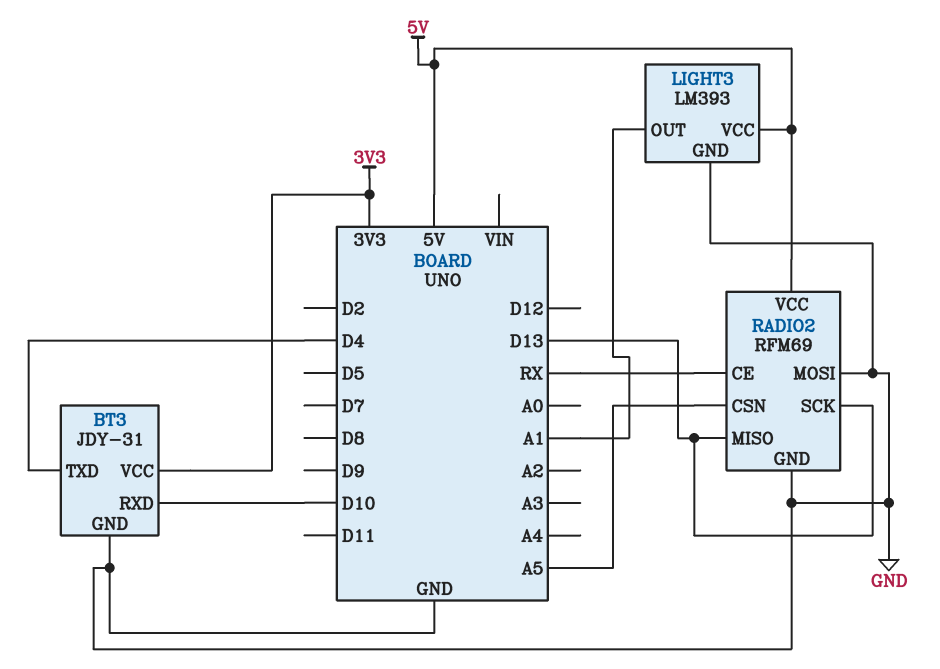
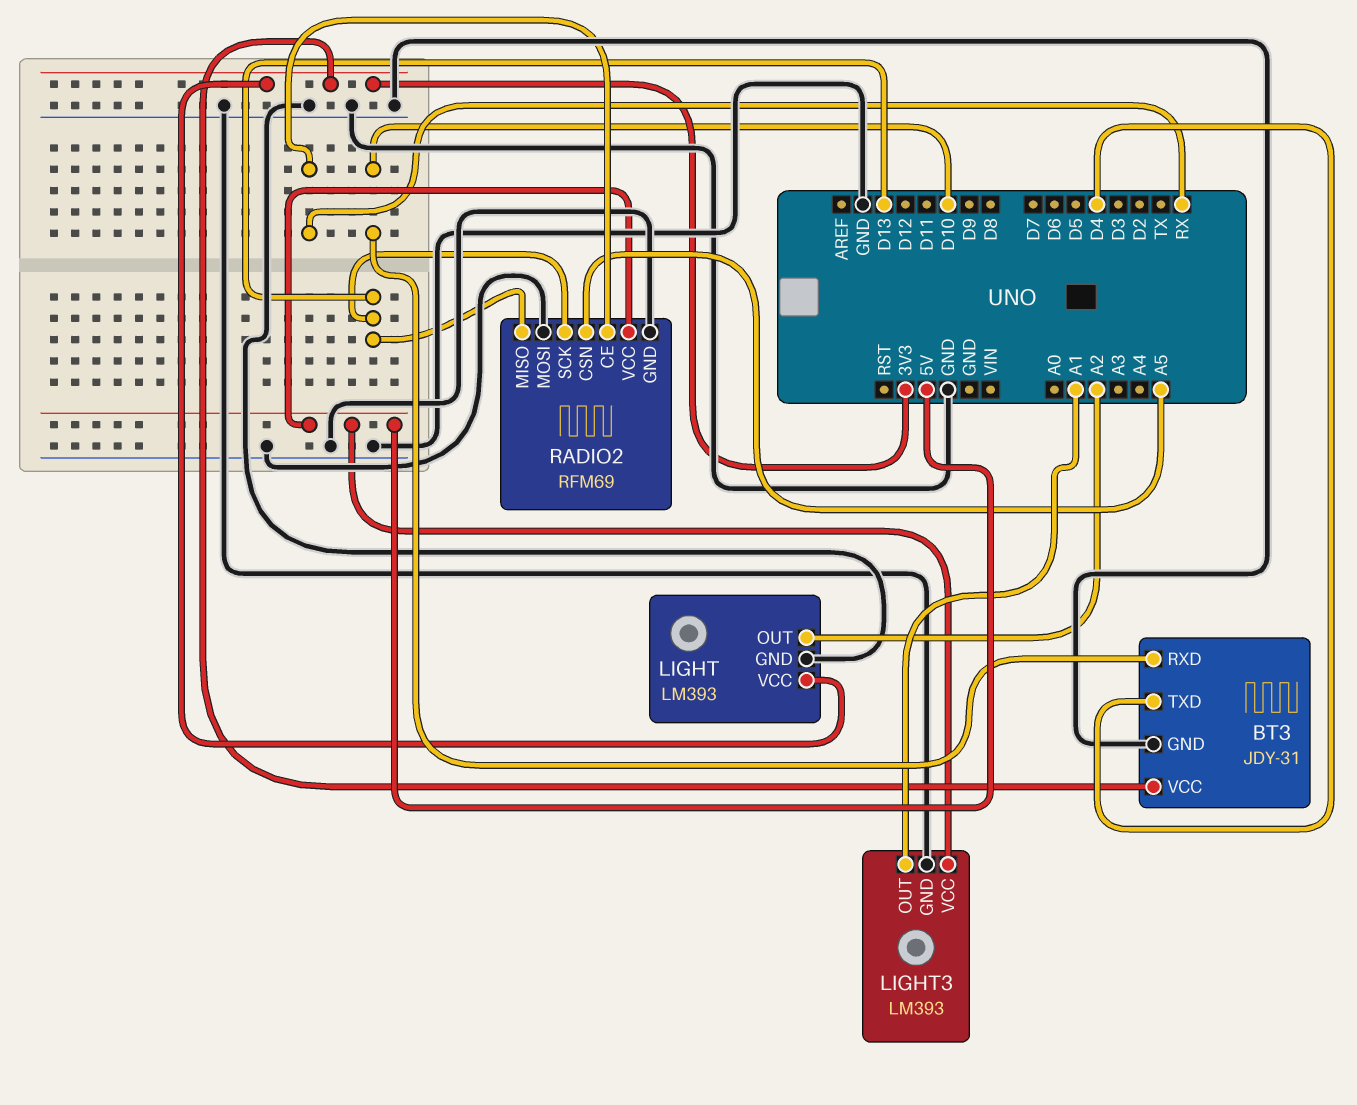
LIGHT: none -> LM393
LIGHT pin GND: none -> GND
LIGHT pin OUT: none -> A2
LIGHT pin VCC: none -> 3V3

